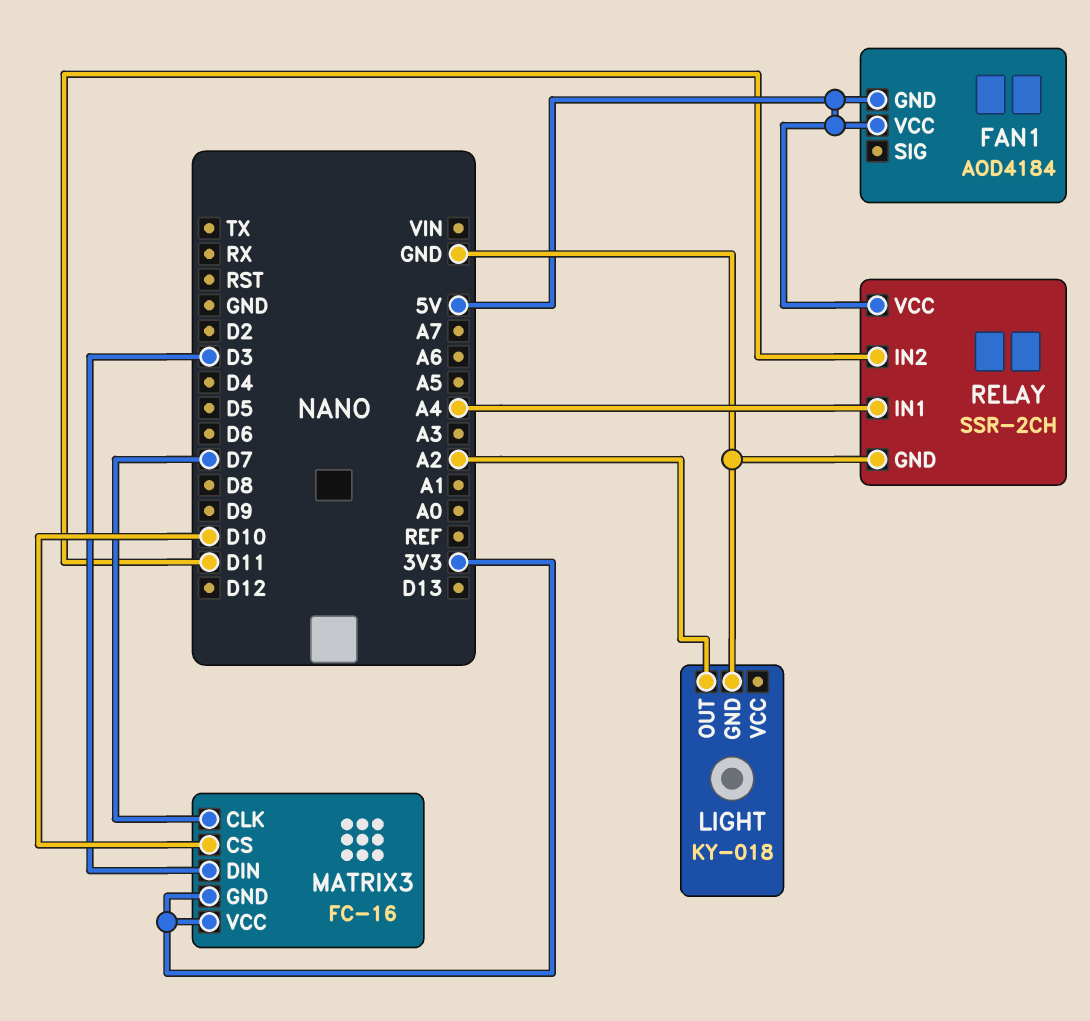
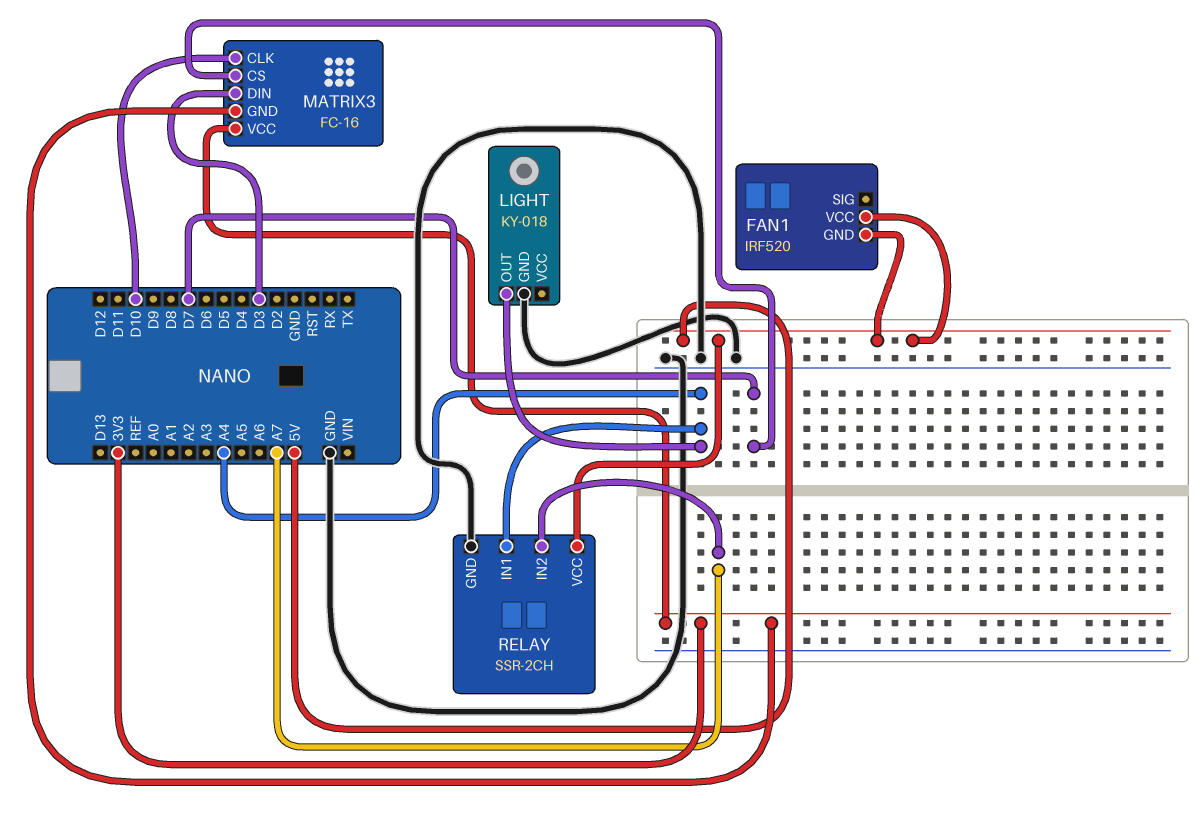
FAN1: AOD4184 -> IRF520
LIGHT pin OUT: A2 -> A4
MATRIX3 pin CLK: D7 -> D10
MATRIX3 pin CS: D10 -> D7
RELAY pin IN2: D11 -> A7

